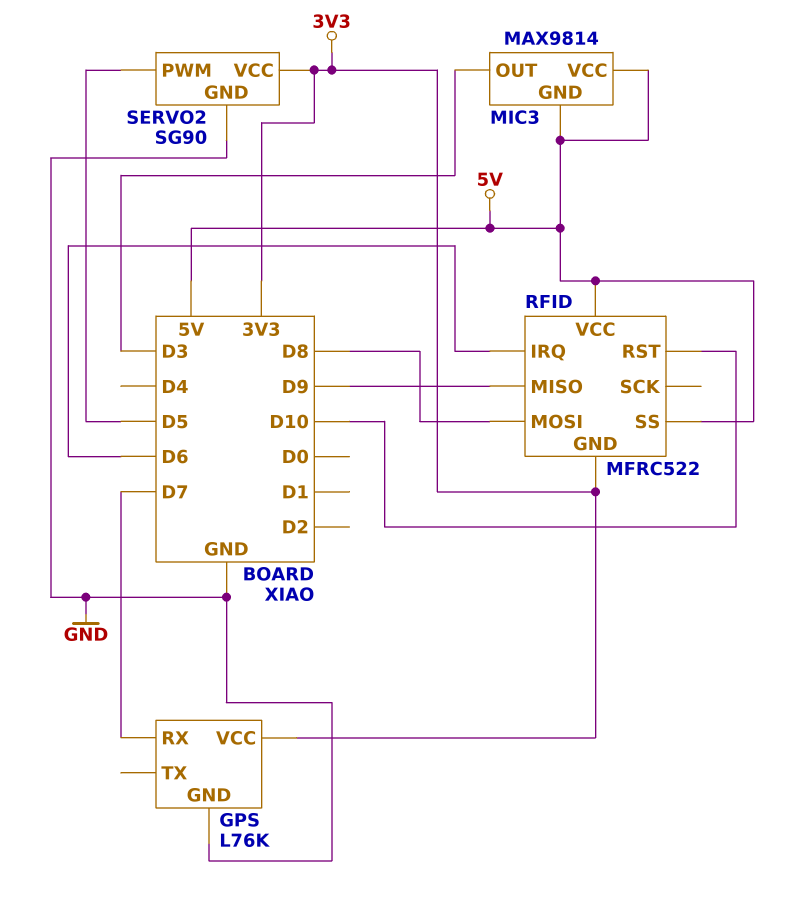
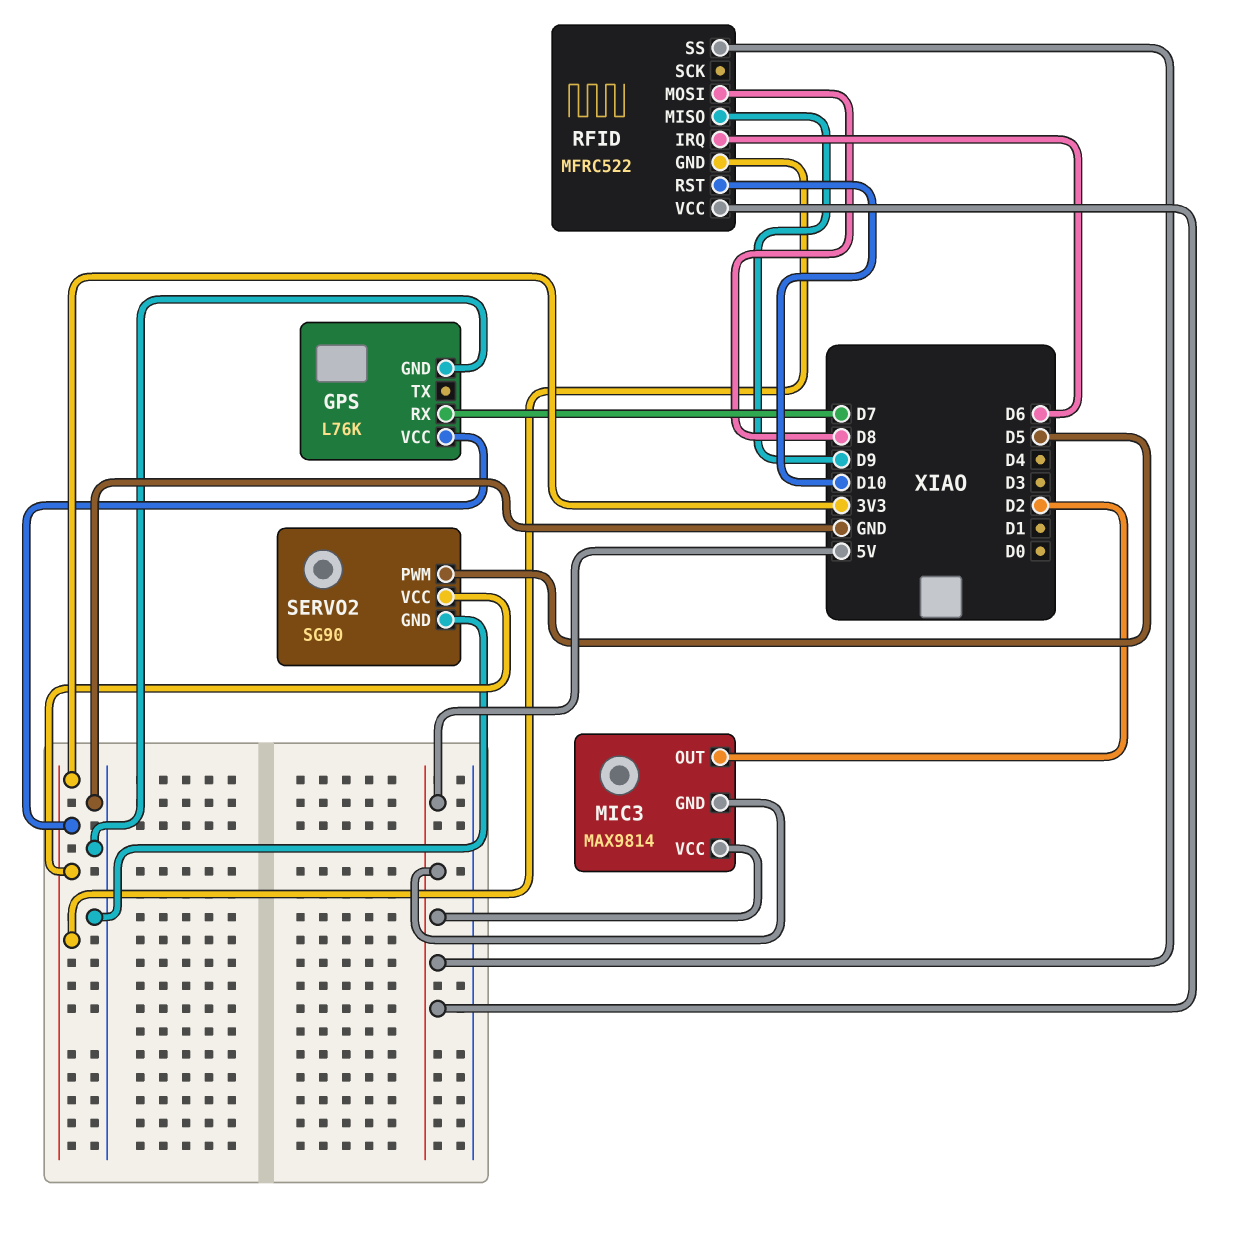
MIC3 pin OUT: D3 -> D2

